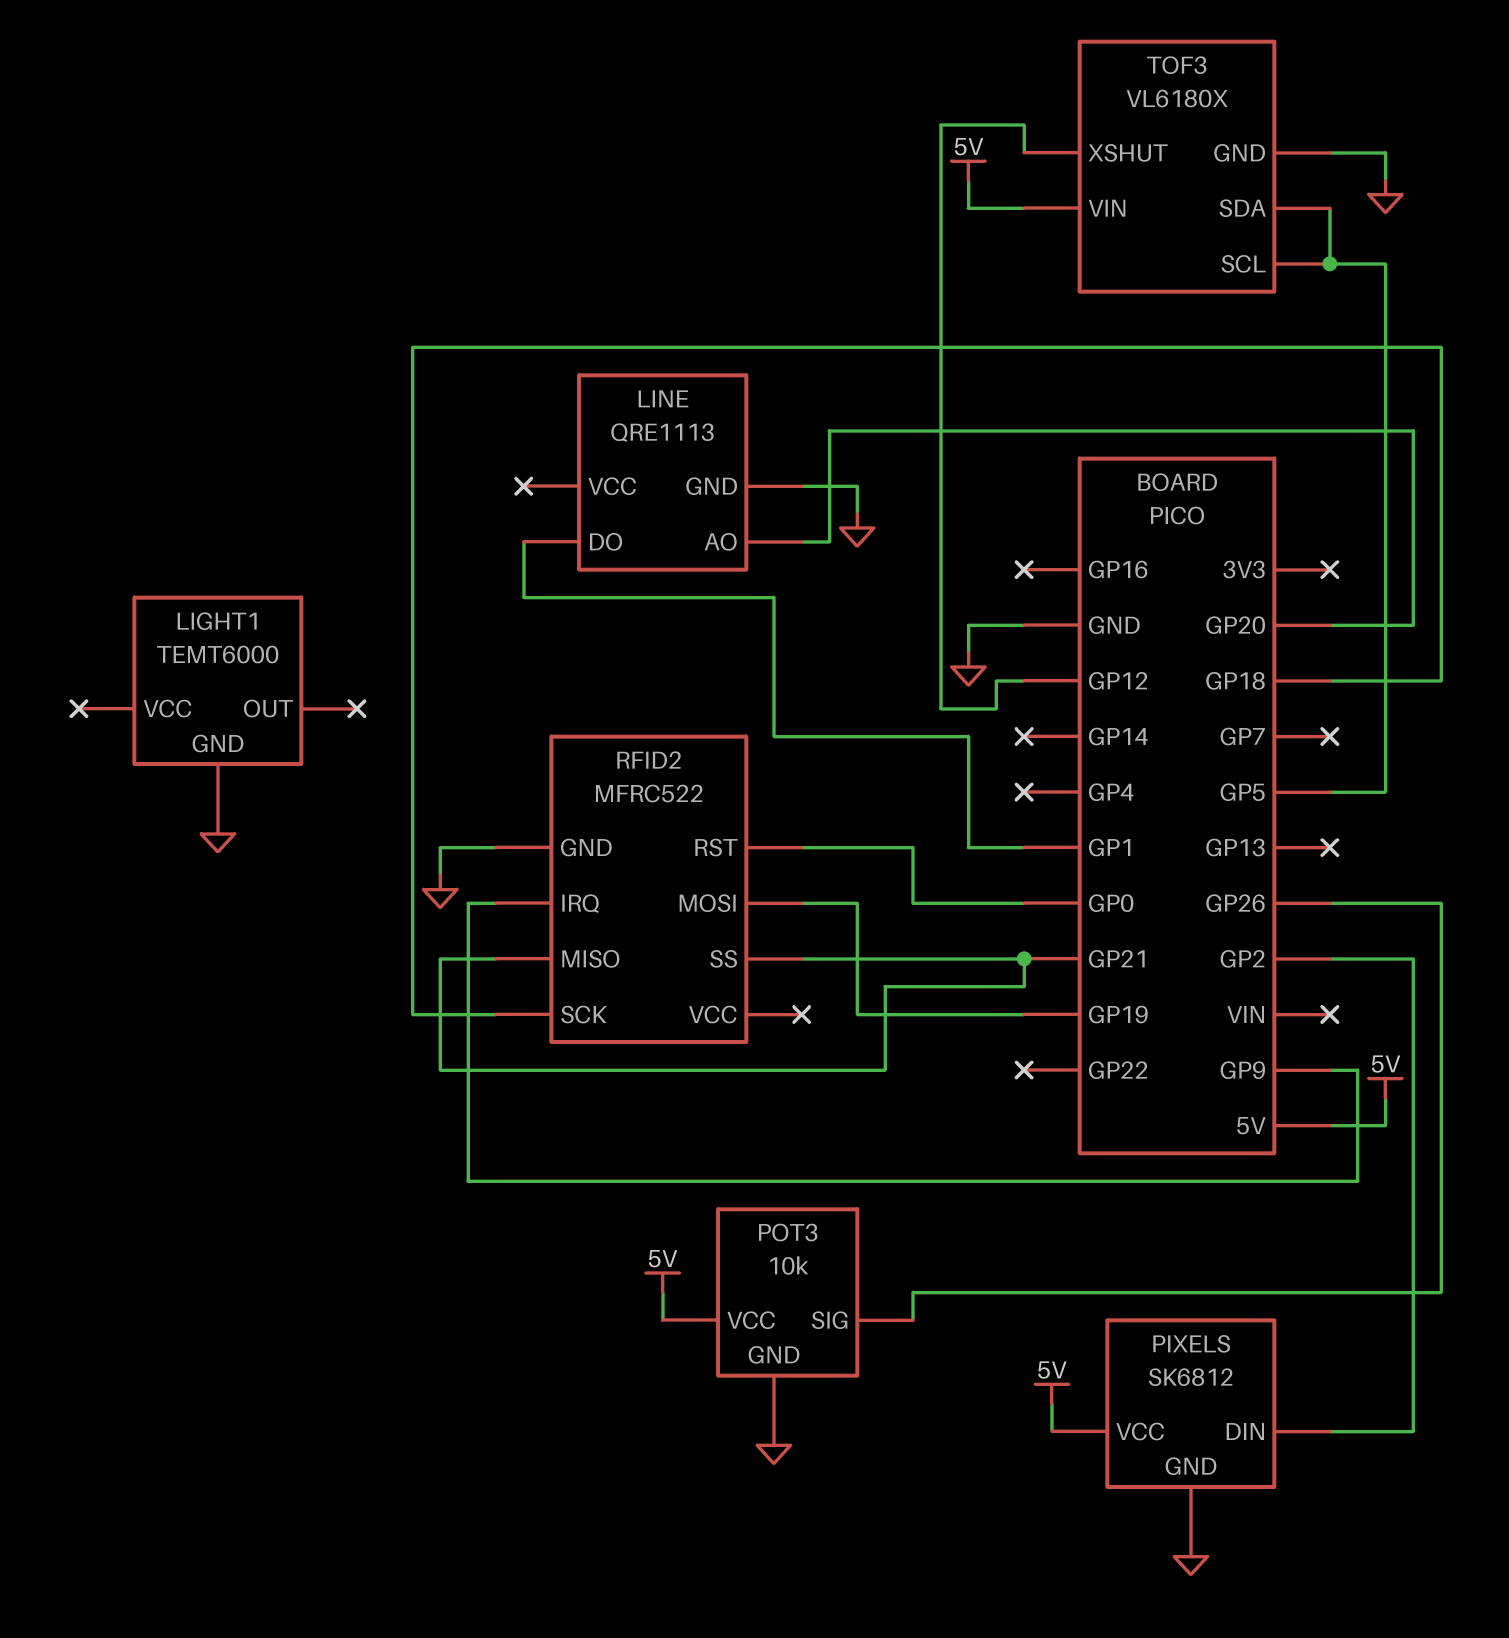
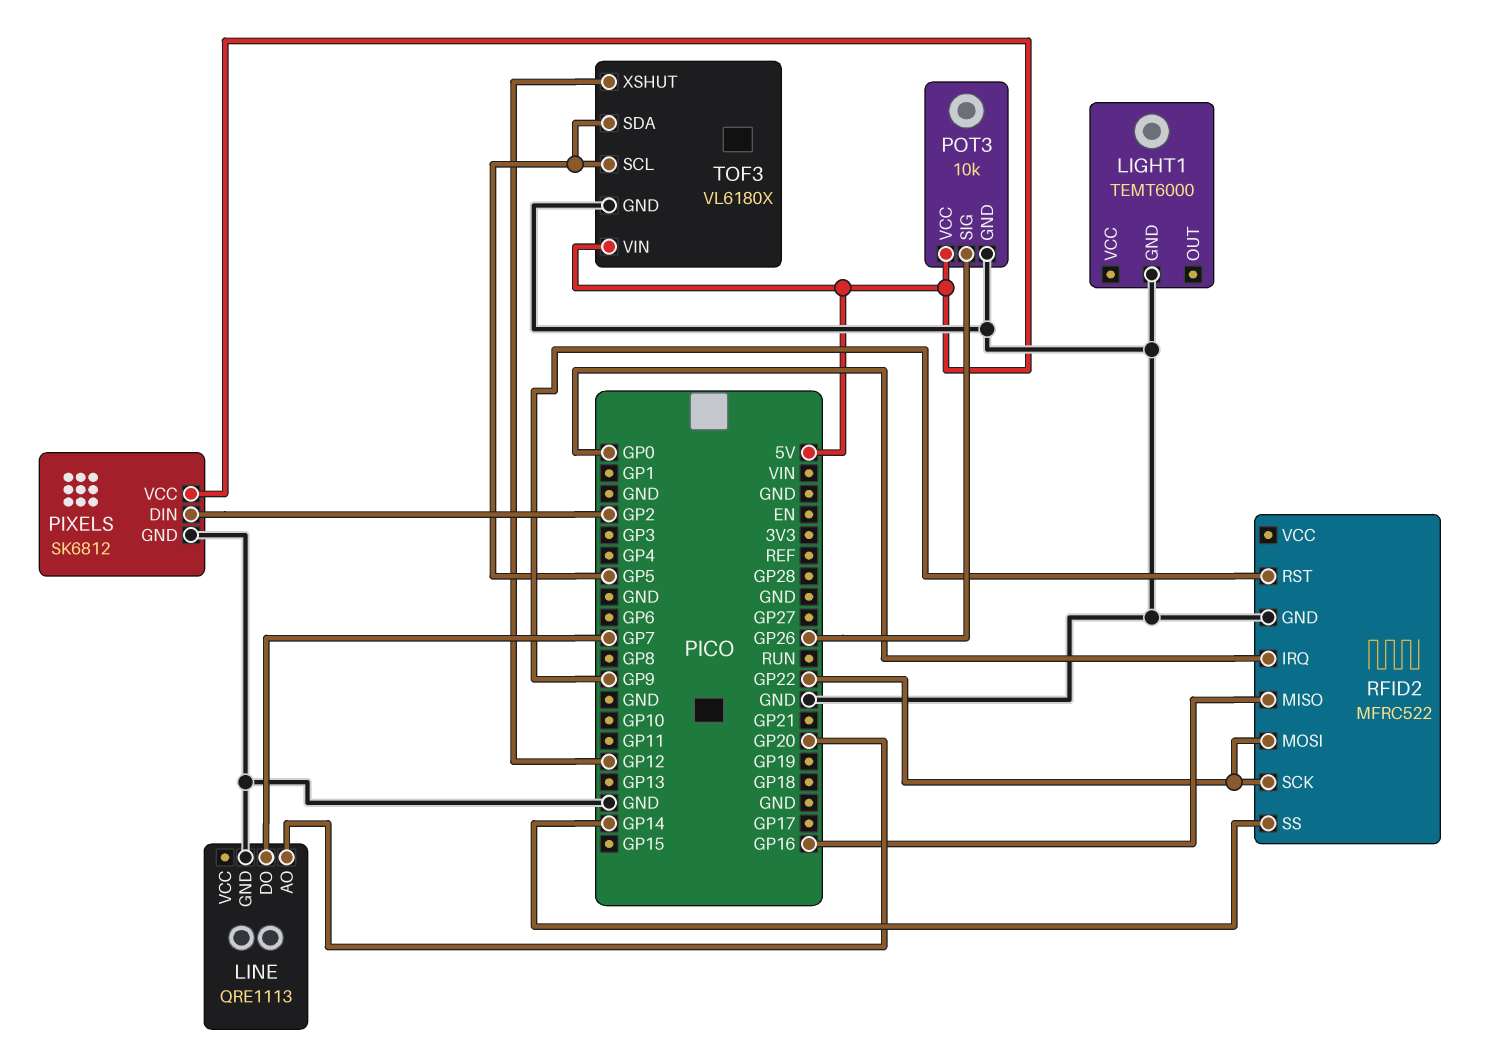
LINE pin DO: GP1 -> GP7
RFID2 pin IRQ: GP9 -> GP0
RFID2 pin MISO: GP21 -> GP16
RFID2 pin MOSI: GP19 -> GP22
RFID2 pin RST: GP0 -> GP9
RFID2 pin SCK: GP18 -> GP22
RFID2 pin SS: GP21 -> GP14

